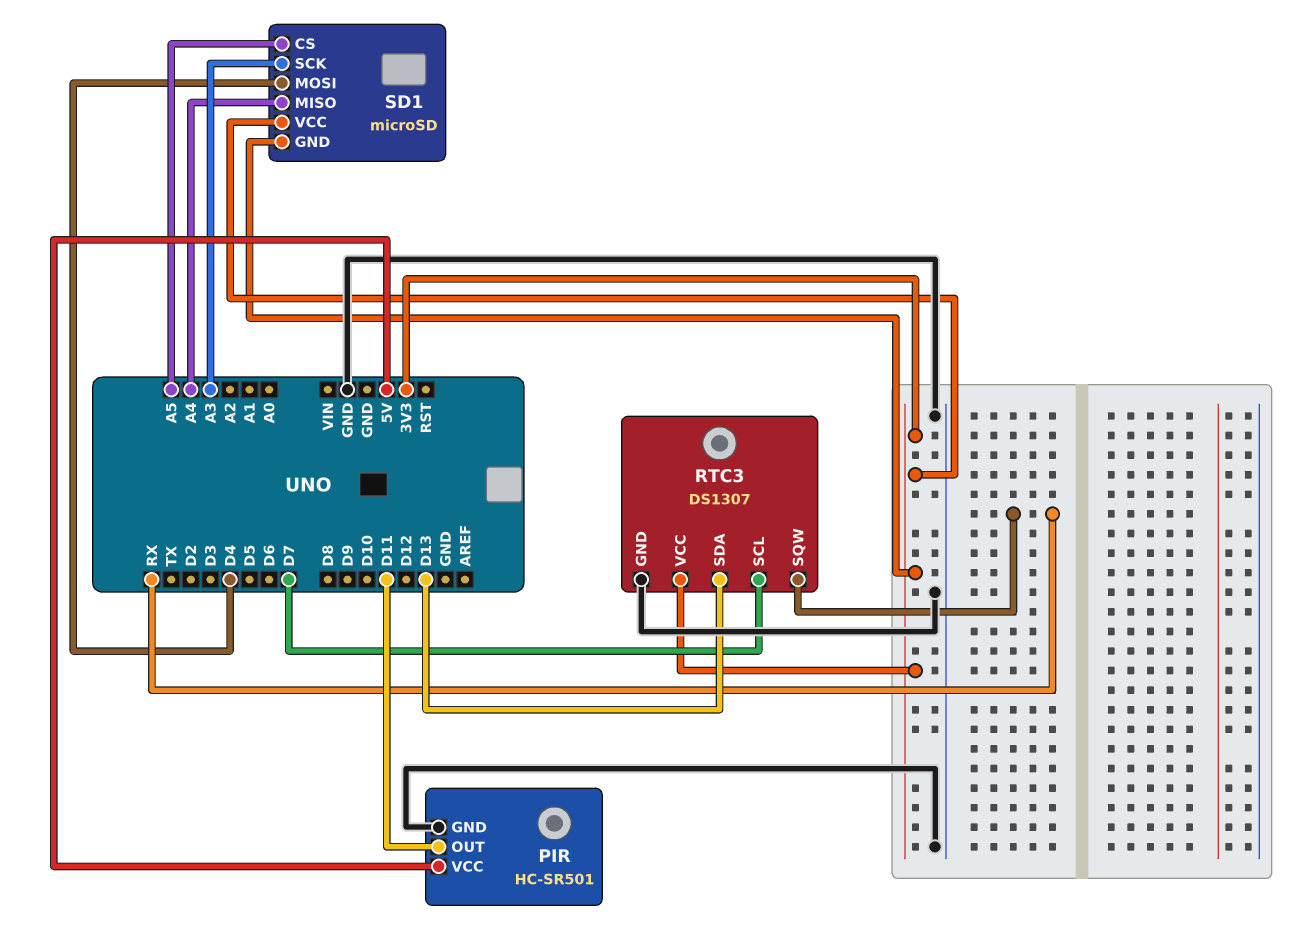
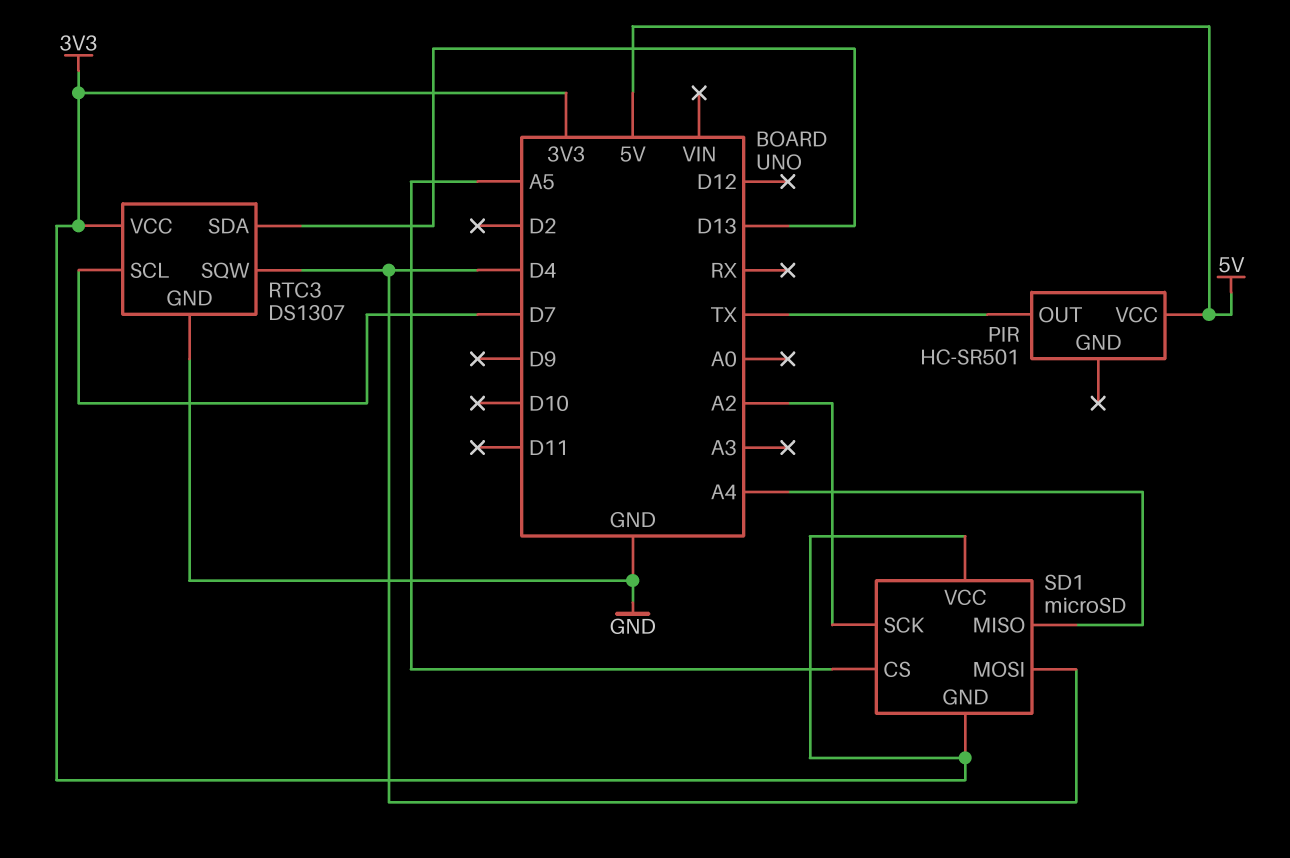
PIR pin GND: GND -> none
PIR pin OUT: D11 -> TX
RTC3 pin SQW: RX -> D4
SD1 pin SCK: A3 -> A2

